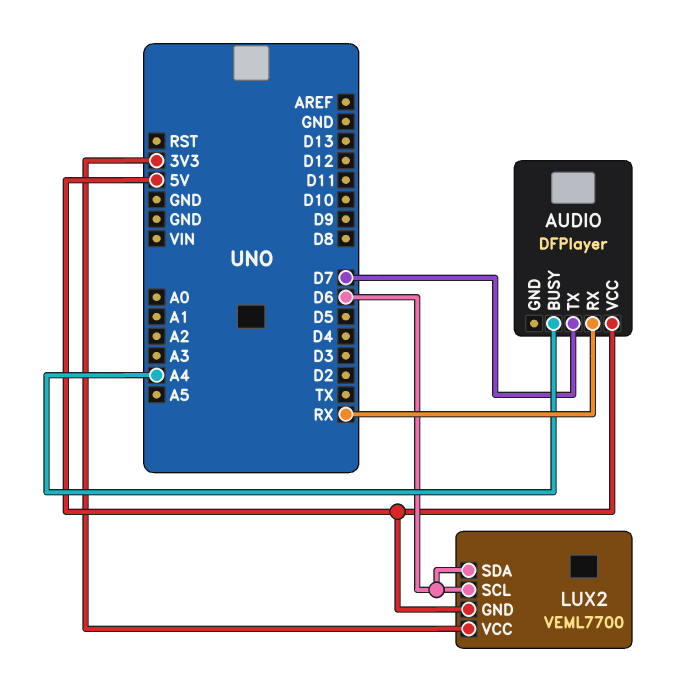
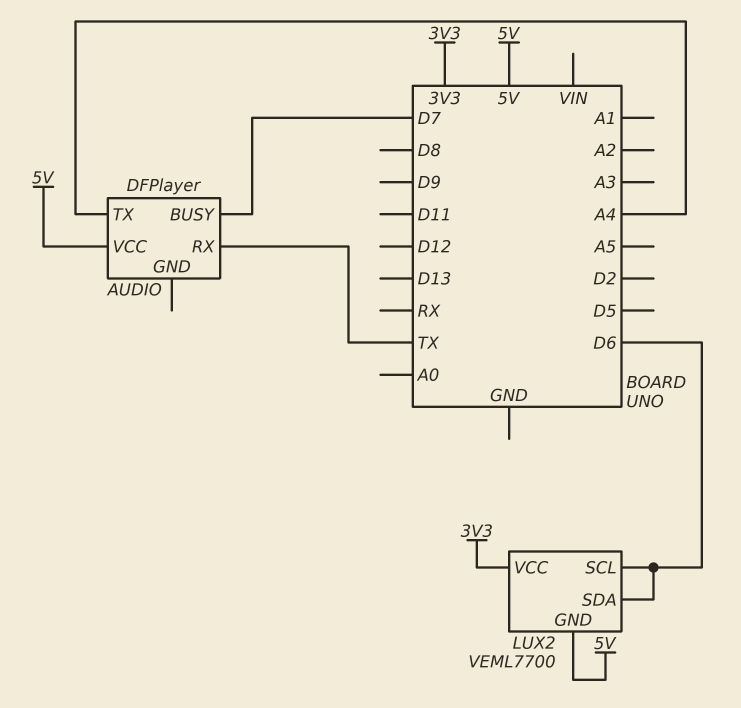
AUDIO pin BUSY: A4 -> D7
AUDIO pin RX: RX -> TX
AUDIO pin TX: D7 -> A4

